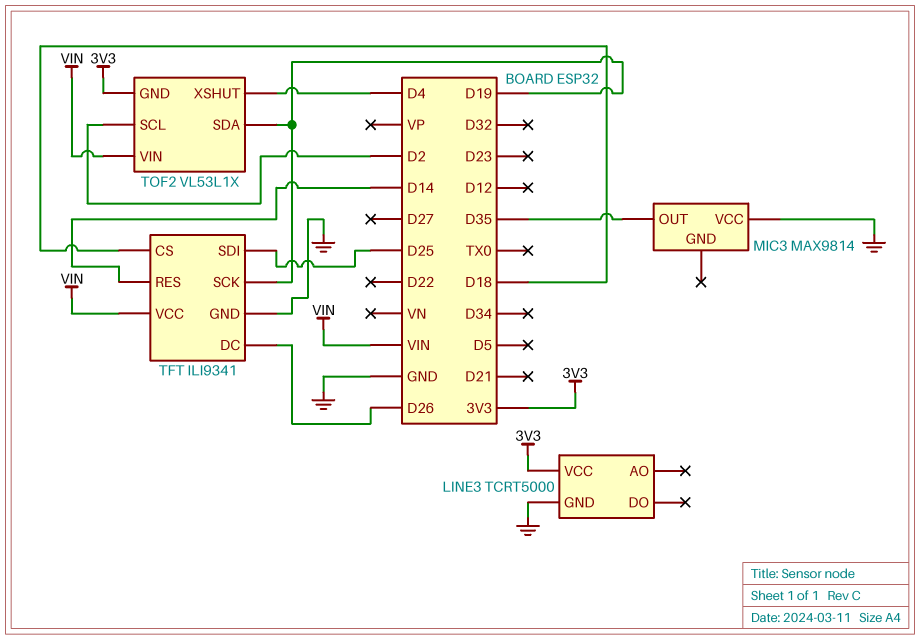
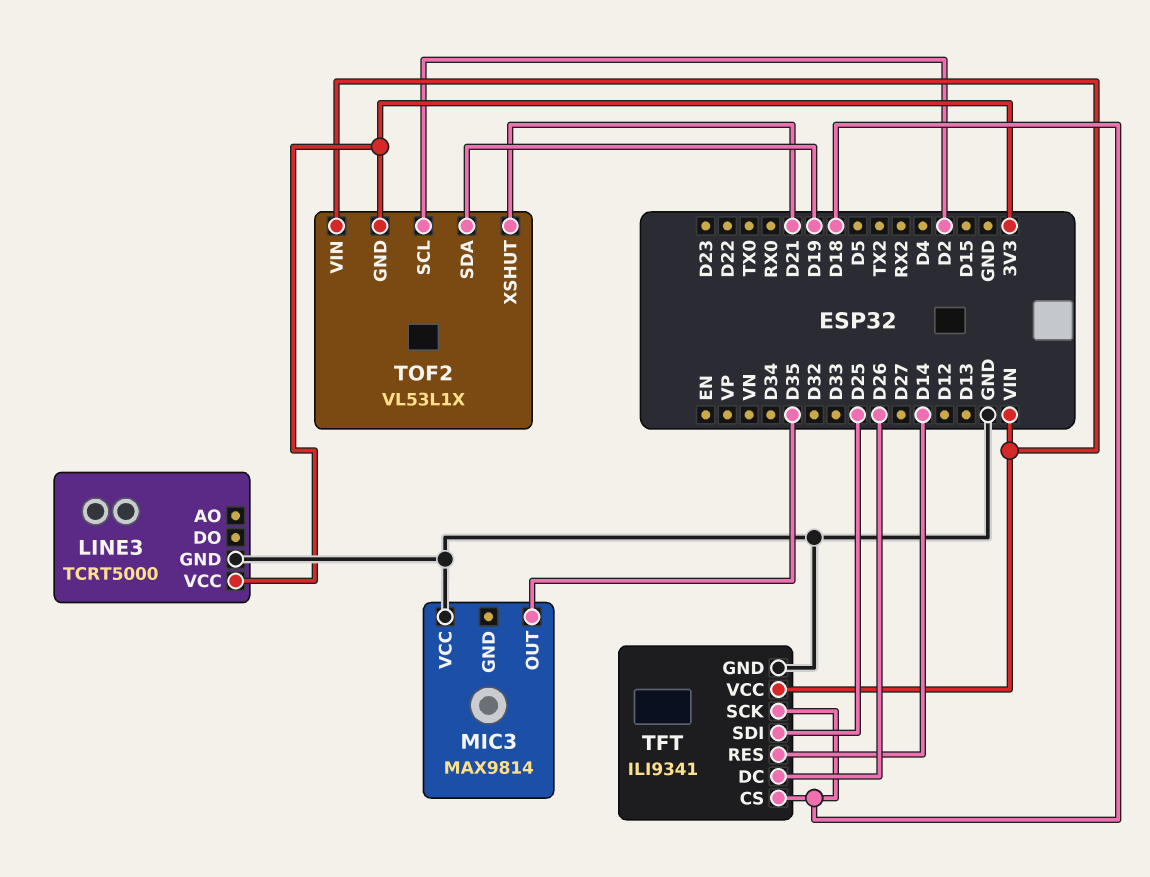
TFT pin SCK: D19 -> D18
TOF2 pin XSHUT: D4 -> D21

